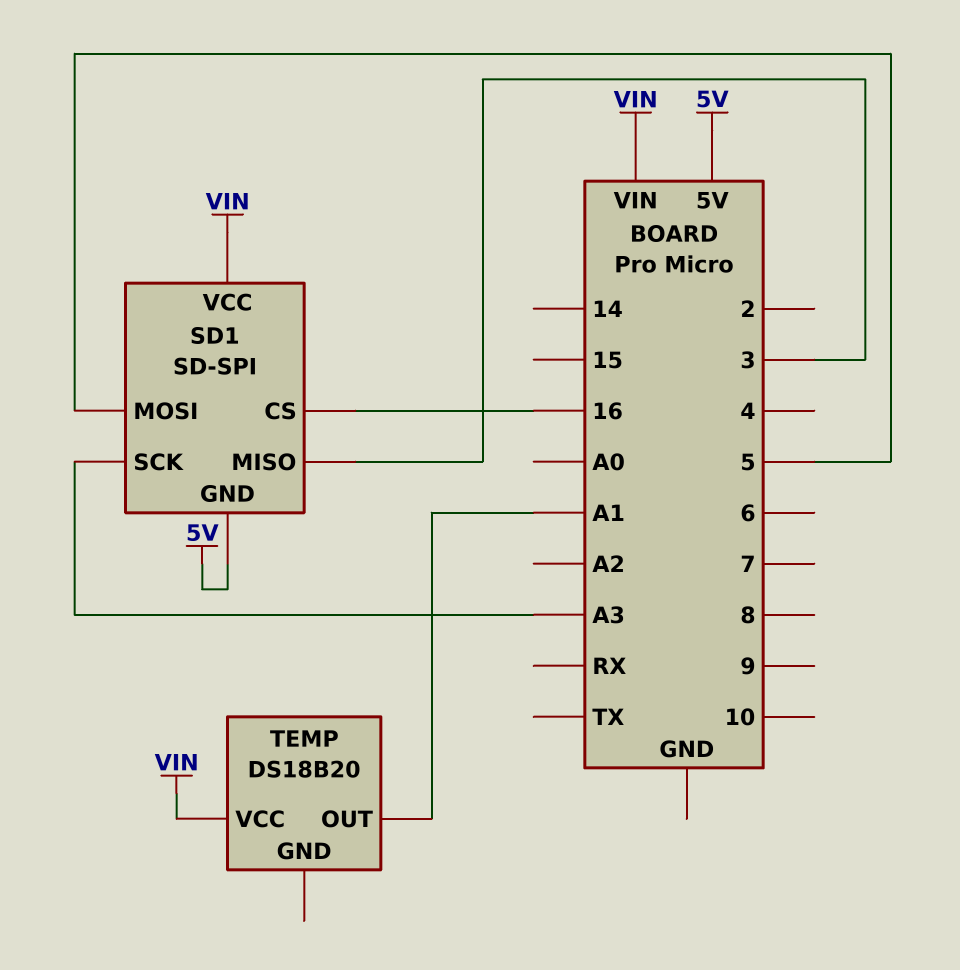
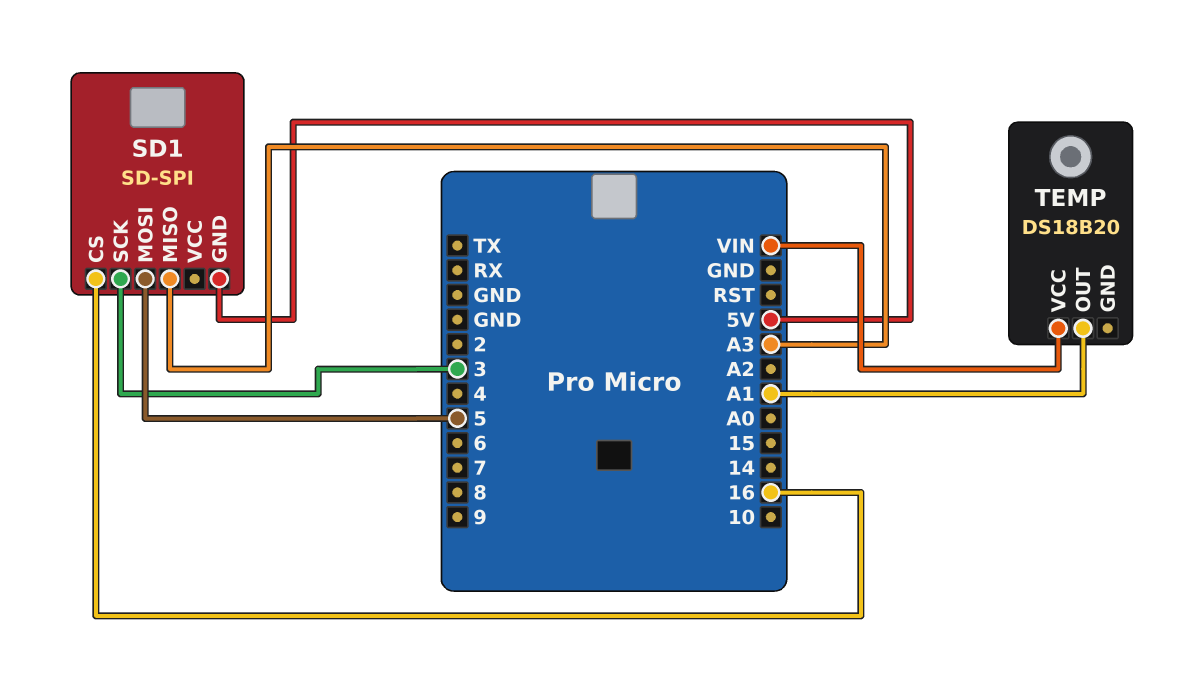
SD1 pin MISO: 3 -> A3
SD1 pin SCK: A3 -> 3
SD1 pin VCC: VIN -> none

